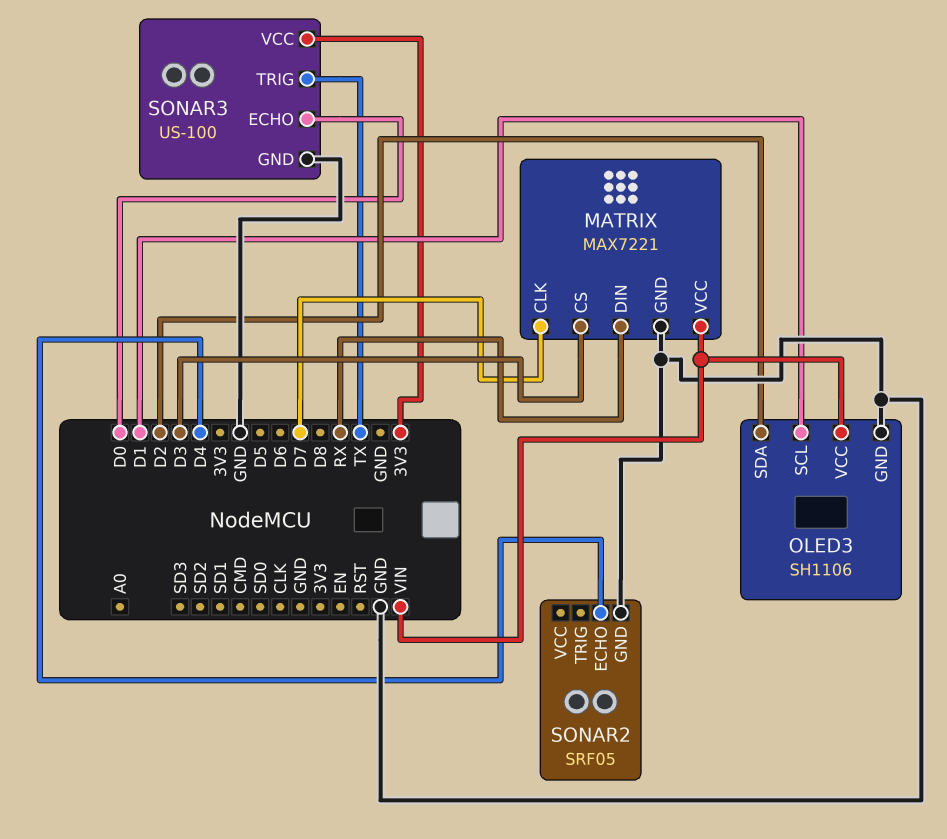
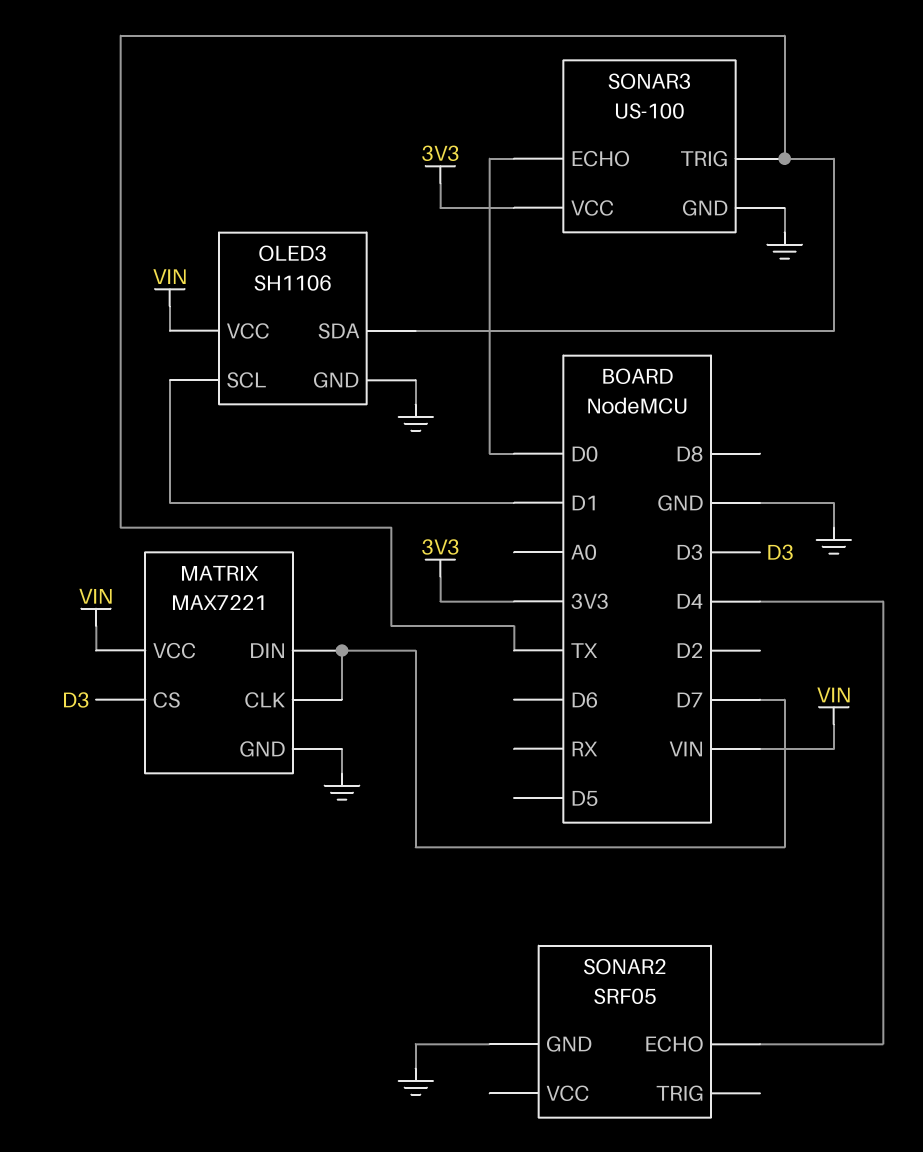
MATRIX pin DIN: RX -> D7
OLED3 pin SDA: D2 -> TX

